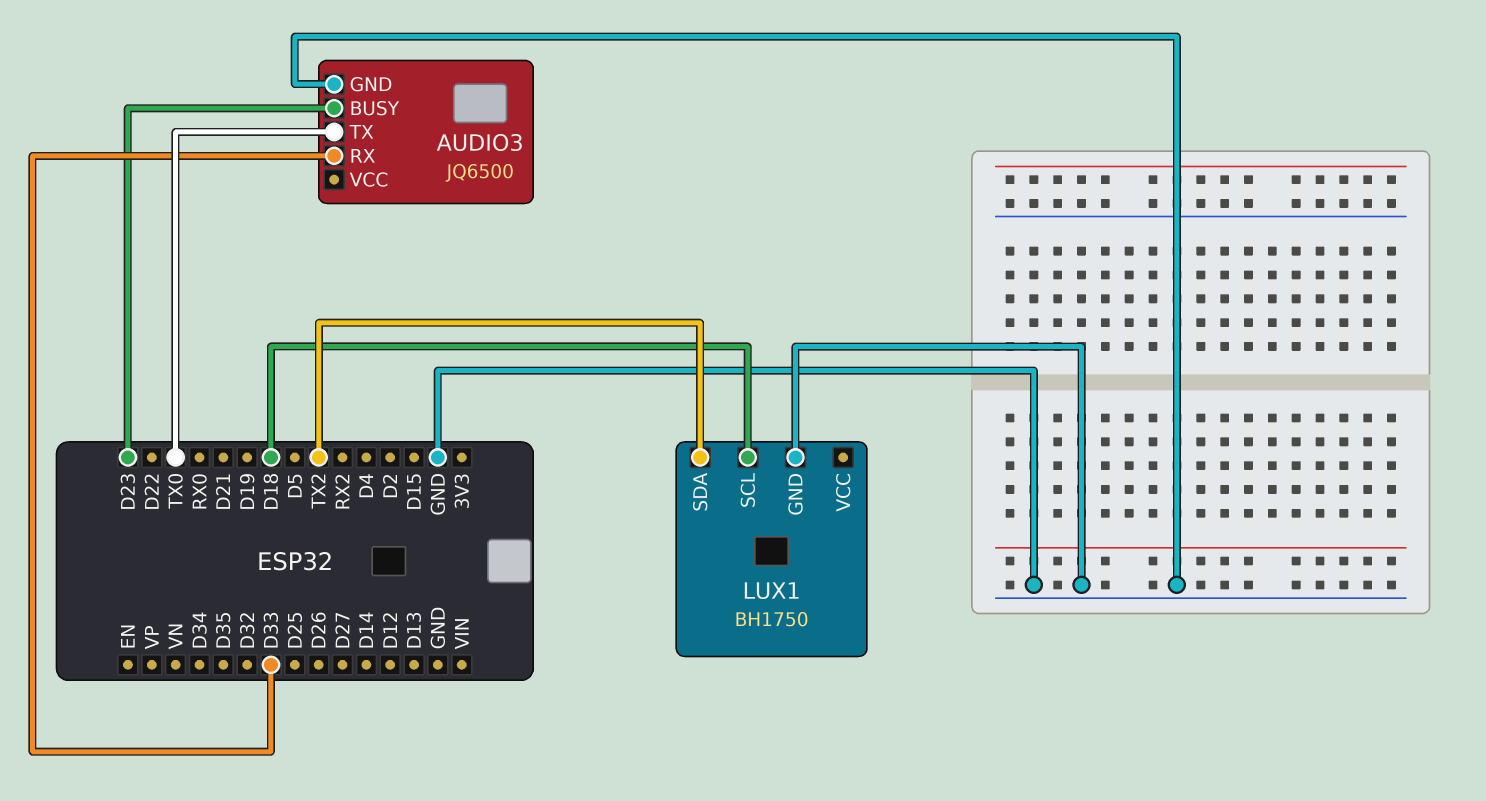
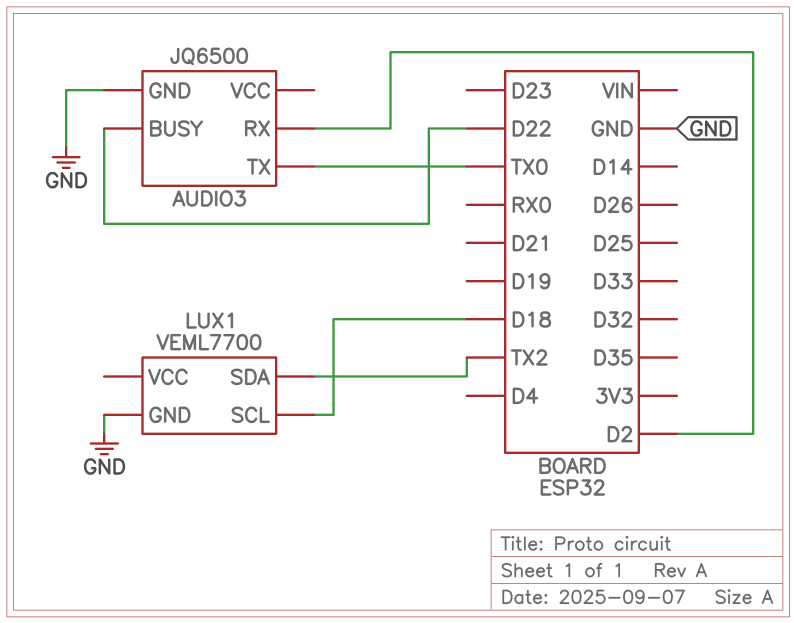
AUDIO3 pin BUSY: D23 -> D22
AUDIO3 pin RX: D33 -> D2
LUX1: BH1750 -> VEML7700

